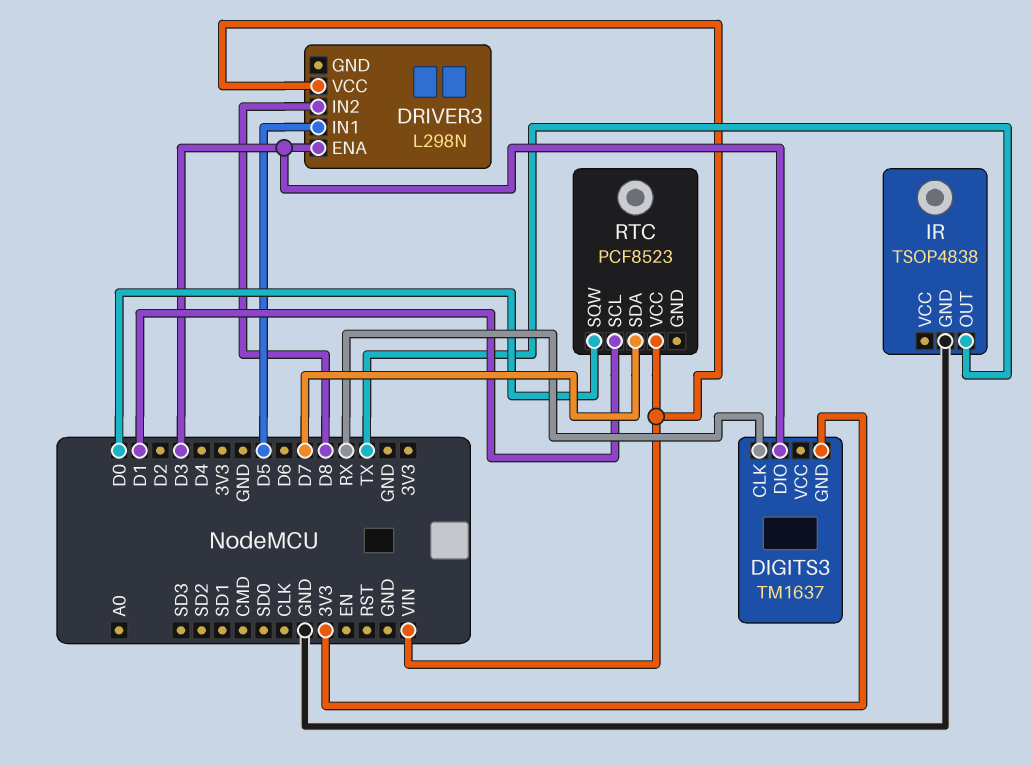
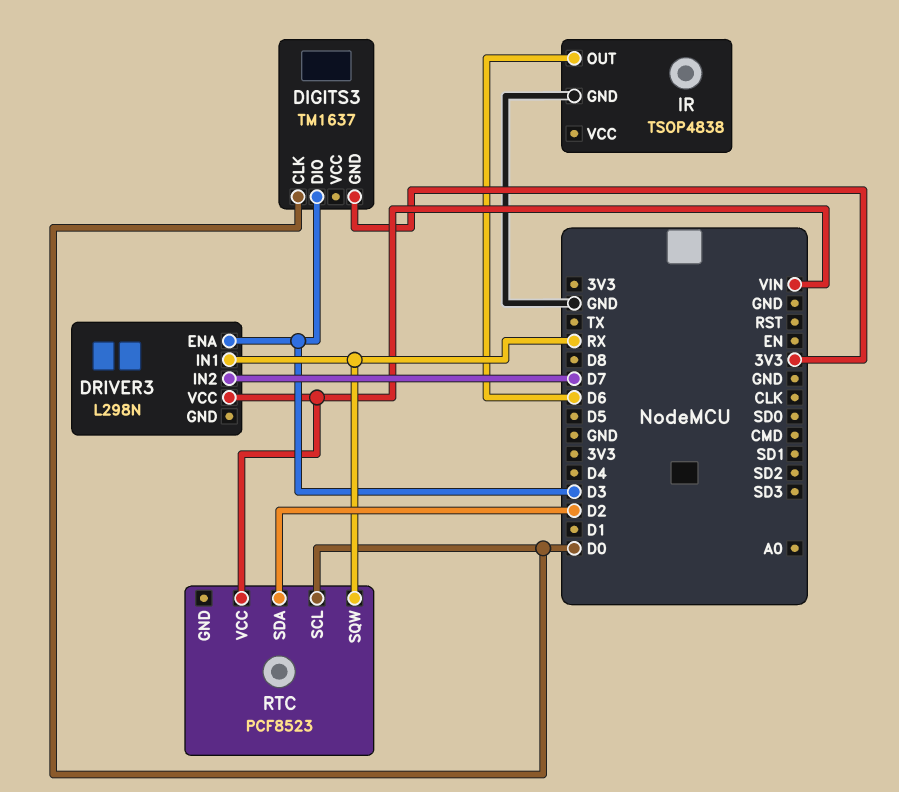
DIGITS3 pin CLK: RX -> D0
DRIVER3 pin IN1: D5 -> RX
DRIVER3 pin IN2: D8 -> D7
IR pin OUT: TX -> D6
RTC pin SCL: D1 -> D0
RTC pin SDA: D7 -> D2
RTC pin SQW: D0 -> RX

